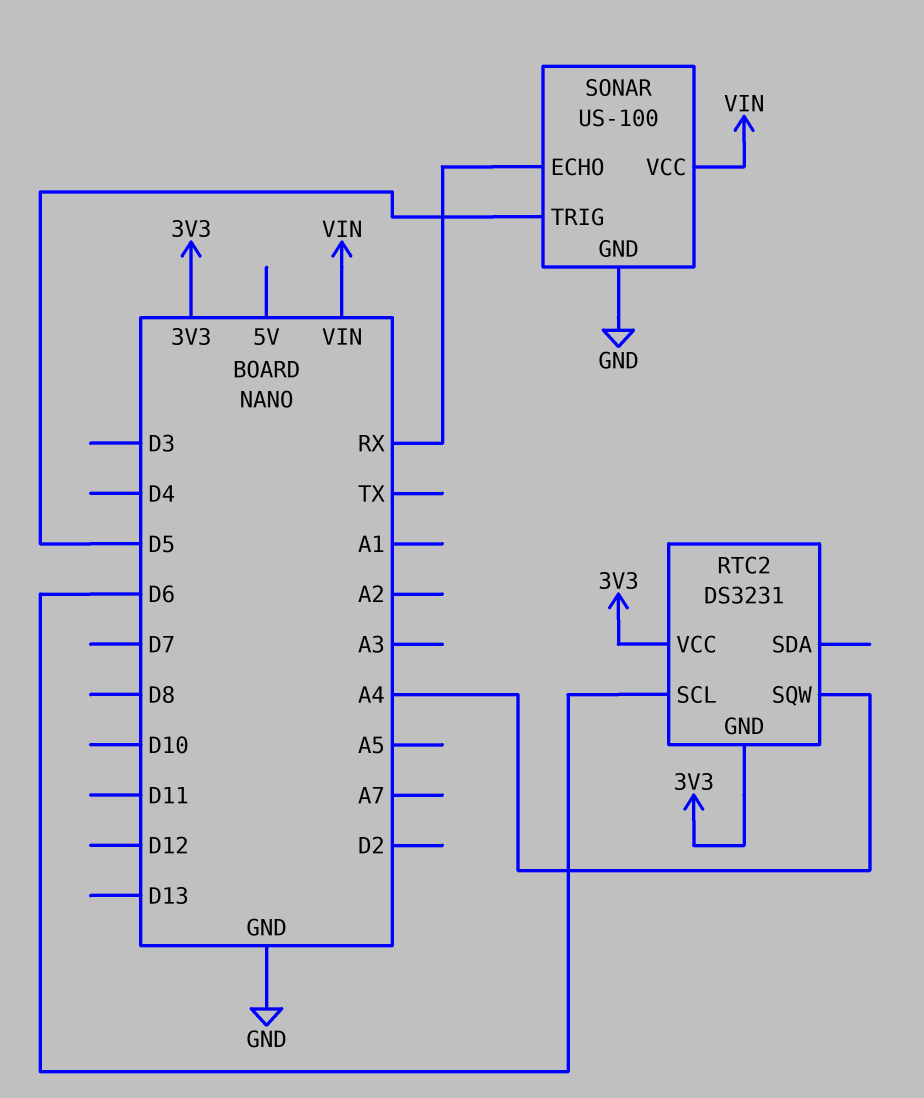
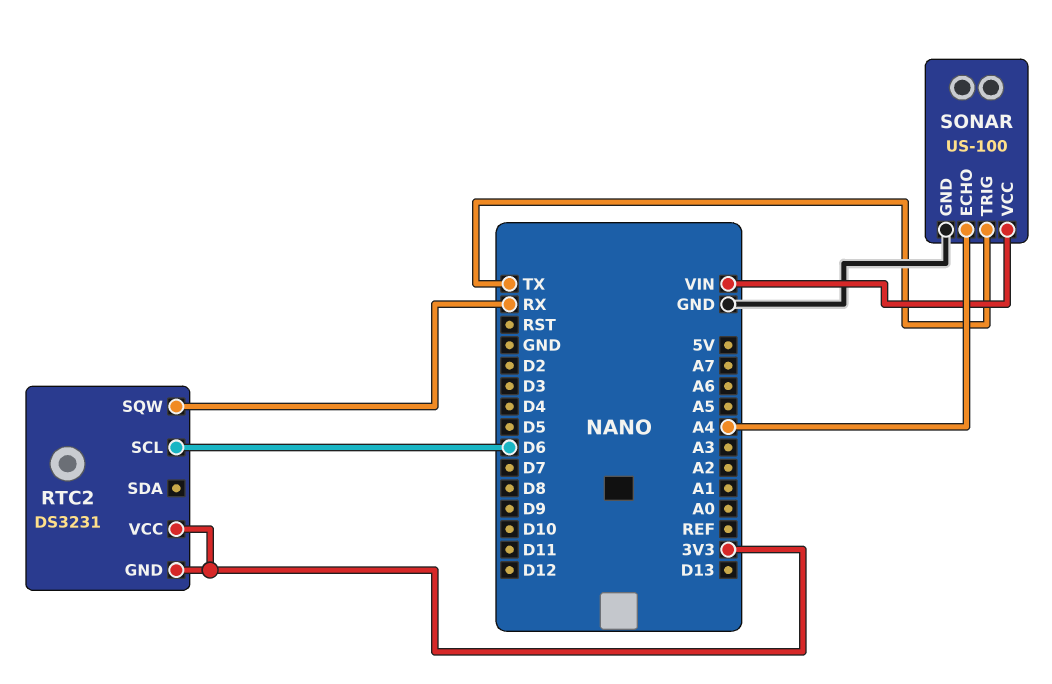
RTC2 pin SQW: A4 -> RX
SONAR pin ECHO: RX -> A4
SONAR pin TRIG: D5 -> TX

